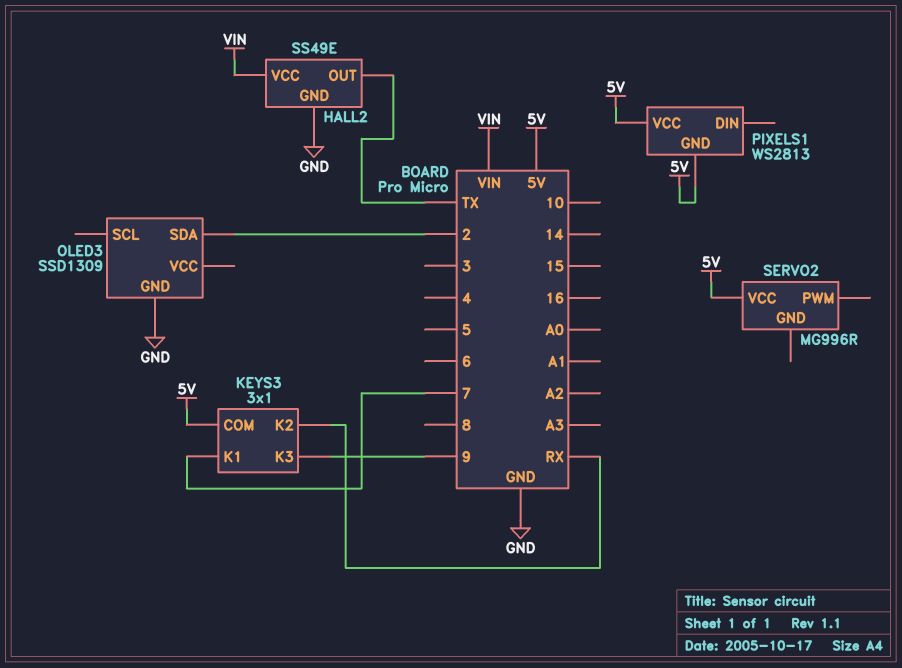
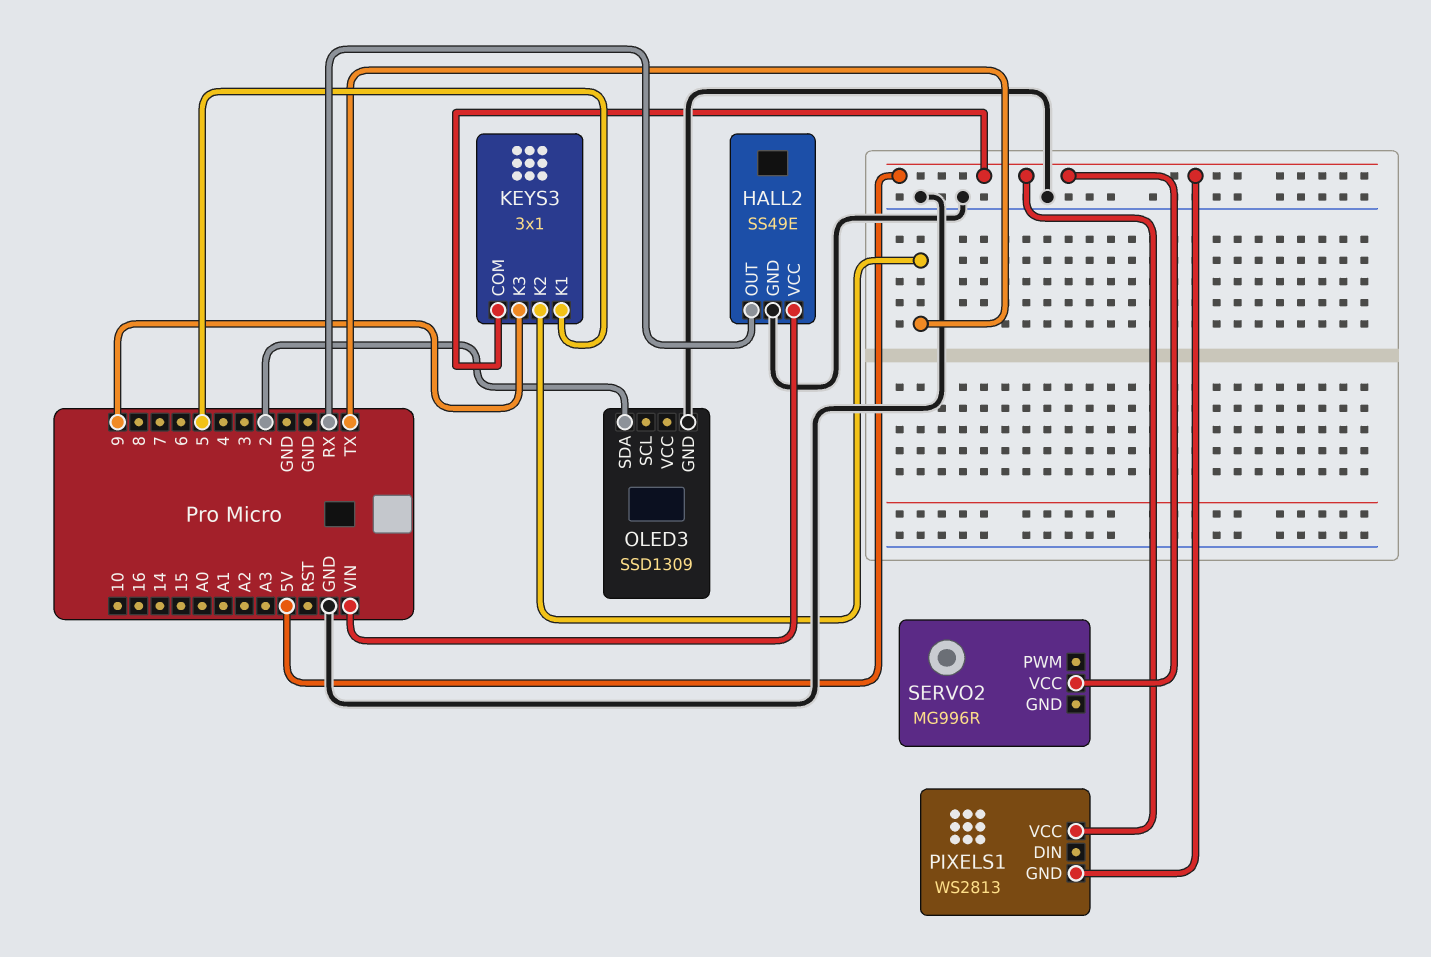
HALL2 pin OUT: TX -> RX
KEYS3 pin K1: 7 -> 5
KEYS3 pin K2: RX -> TX

